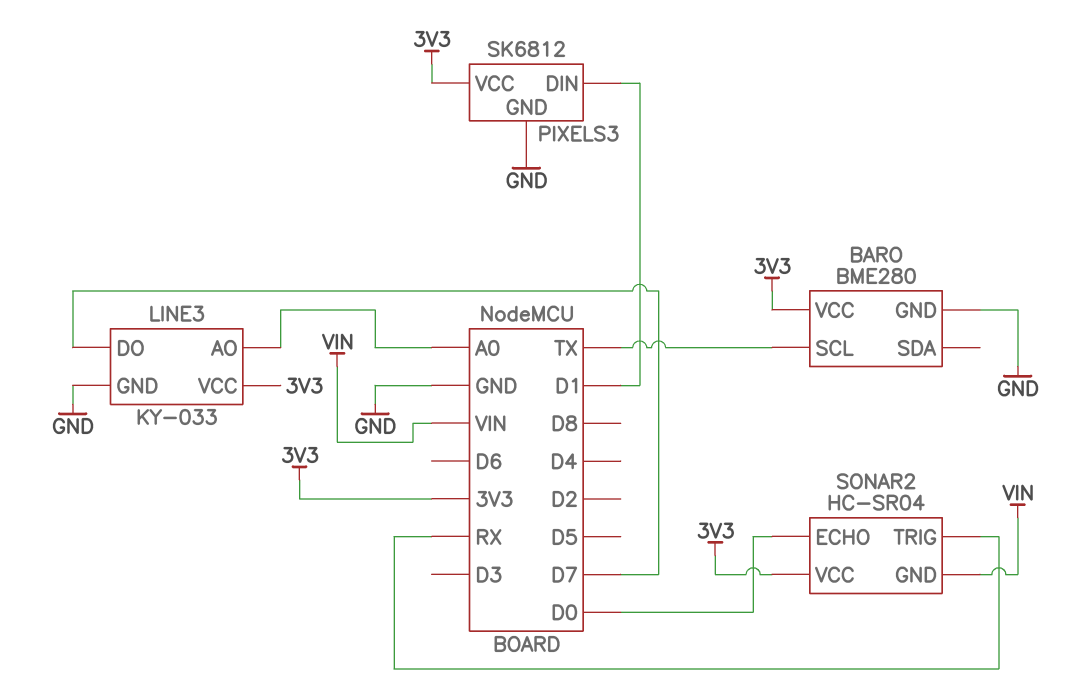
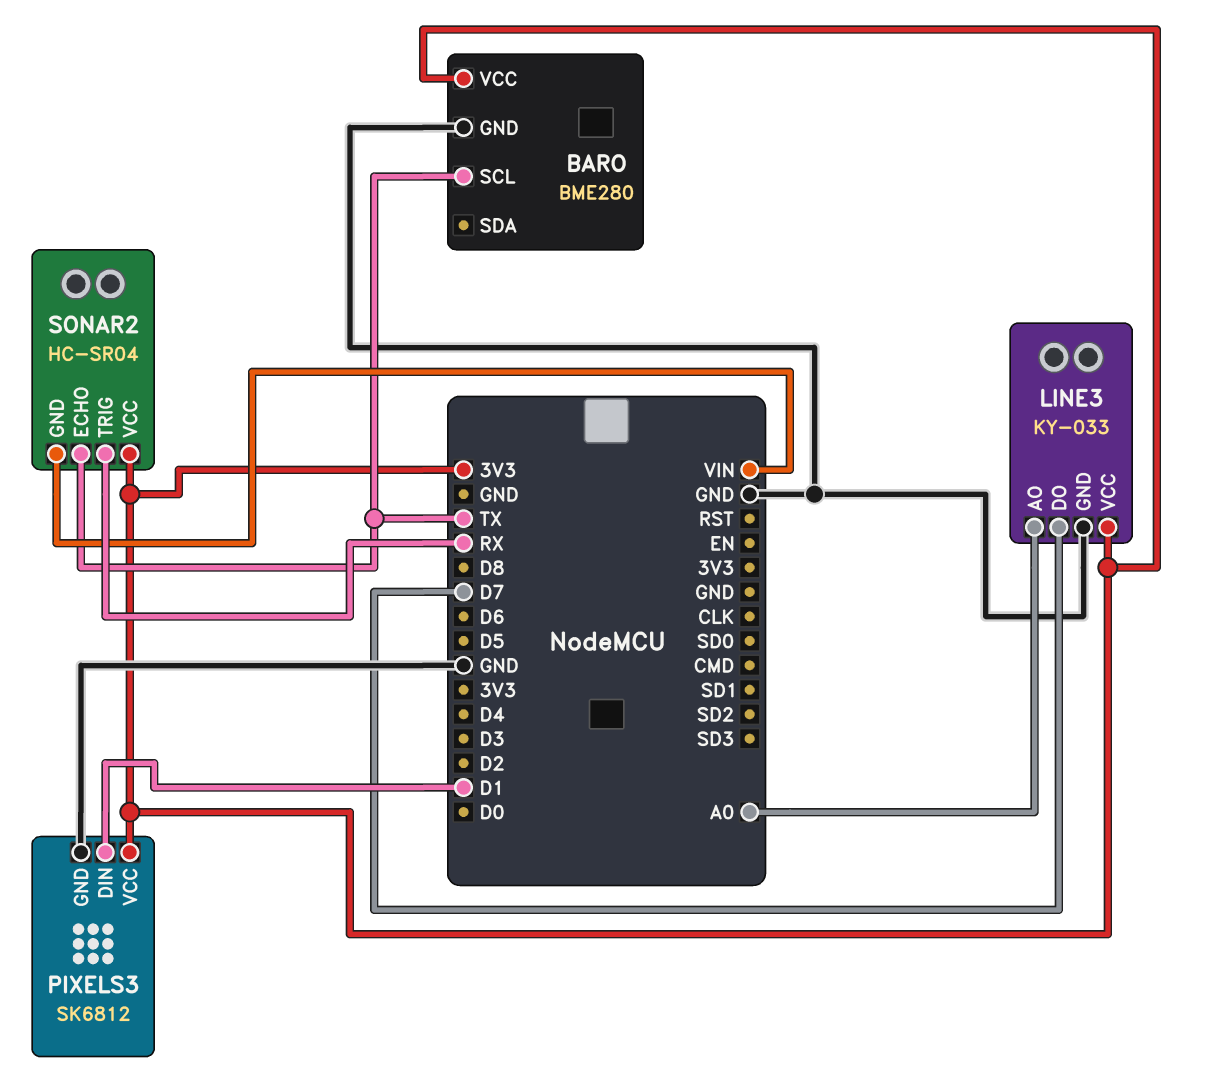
SONAR2 pin ECHO: D0 -> TX

